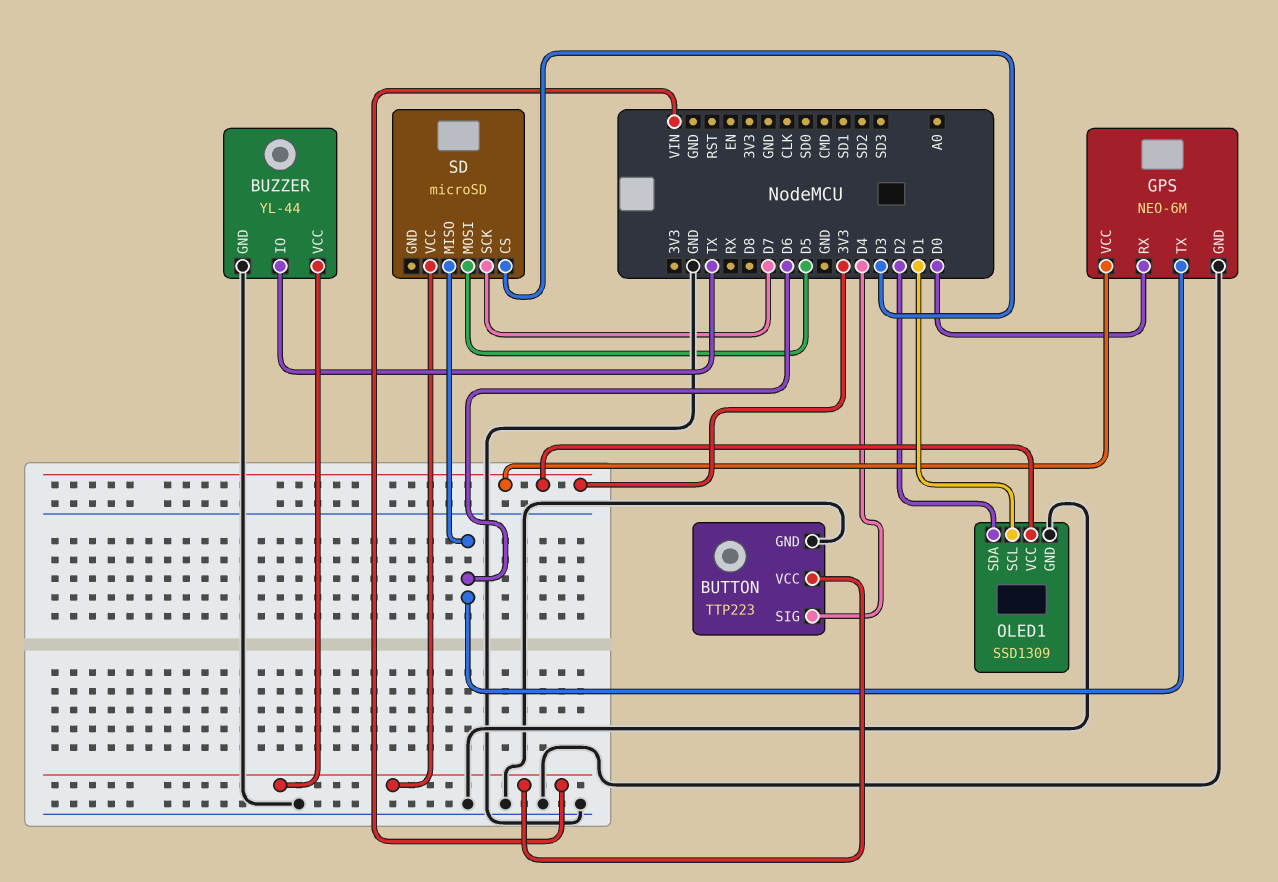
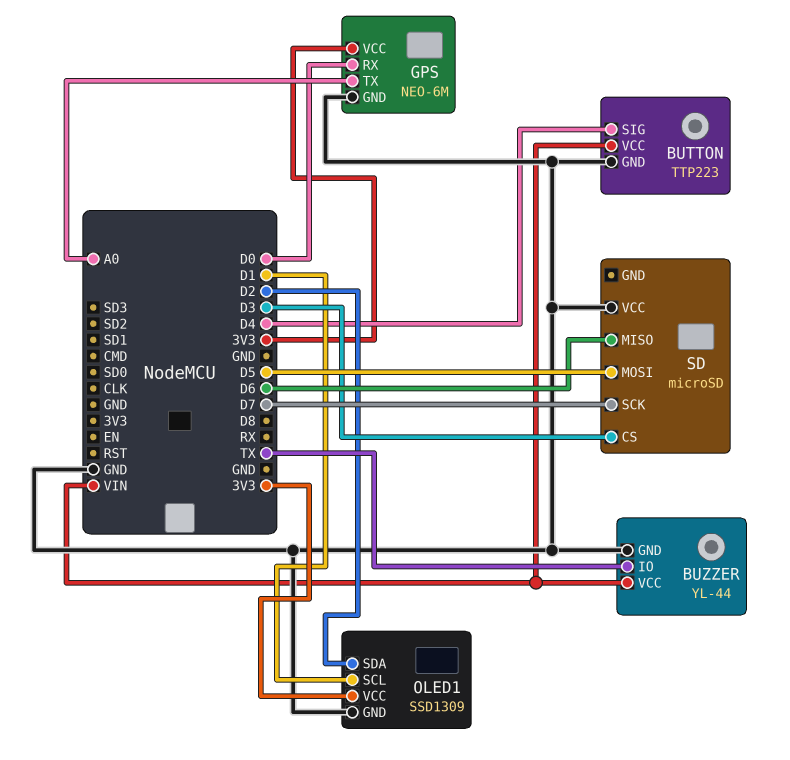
GPS pin TX: D6 -> A0
SD pin VCC: VIN -> GND

